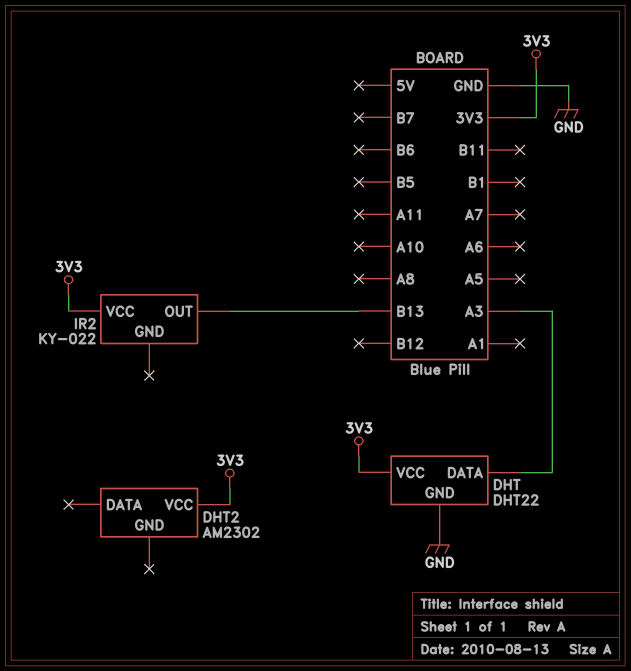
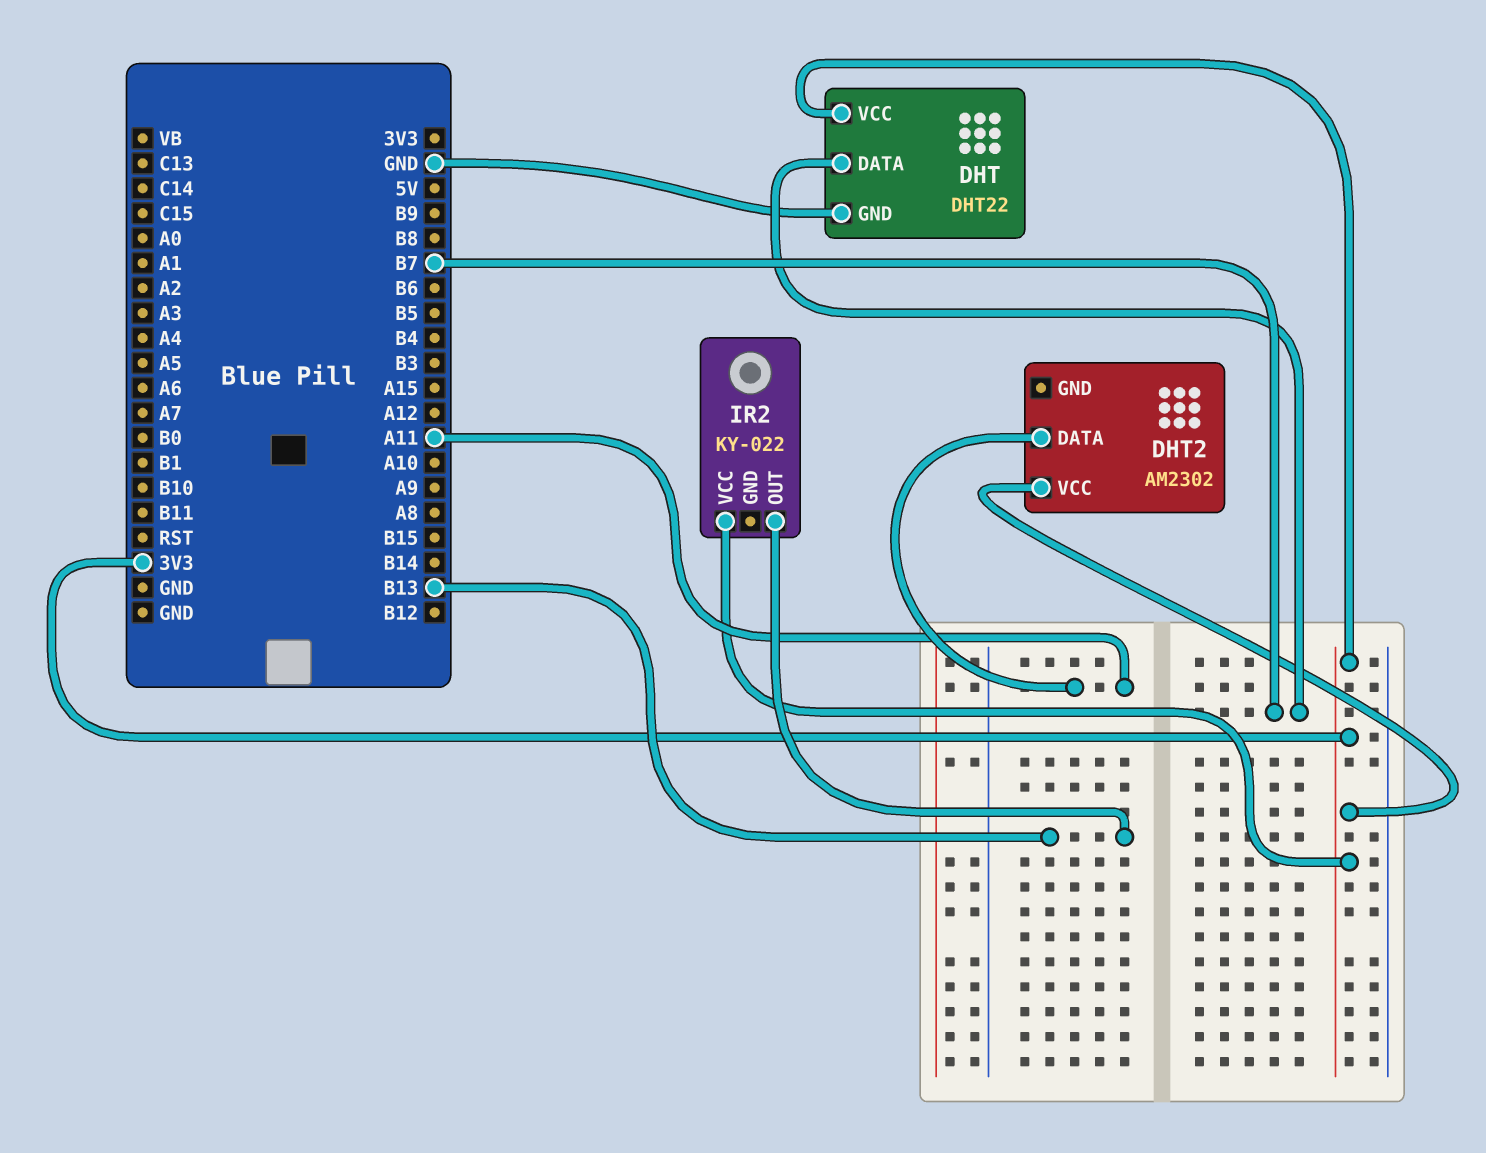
DHT pin DATA: A3 -> B7
DHT2 pin DATA: none -> A11

